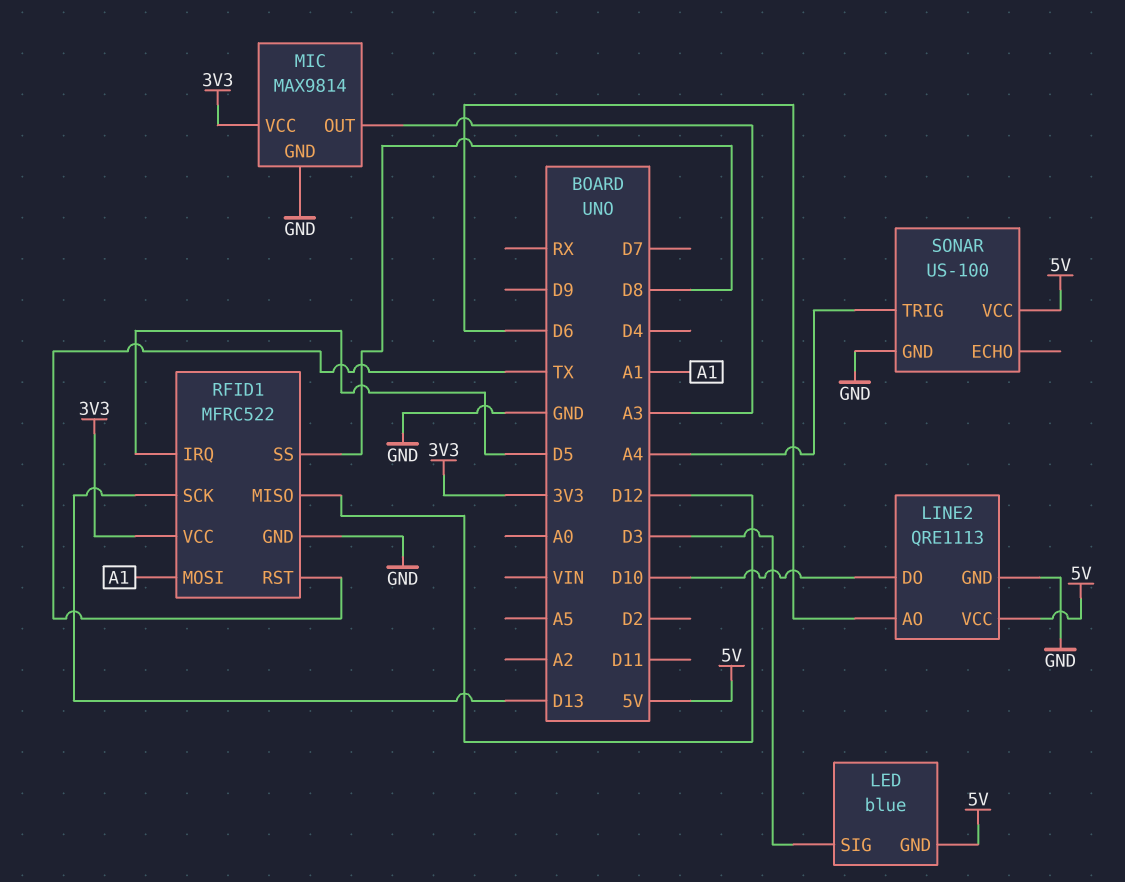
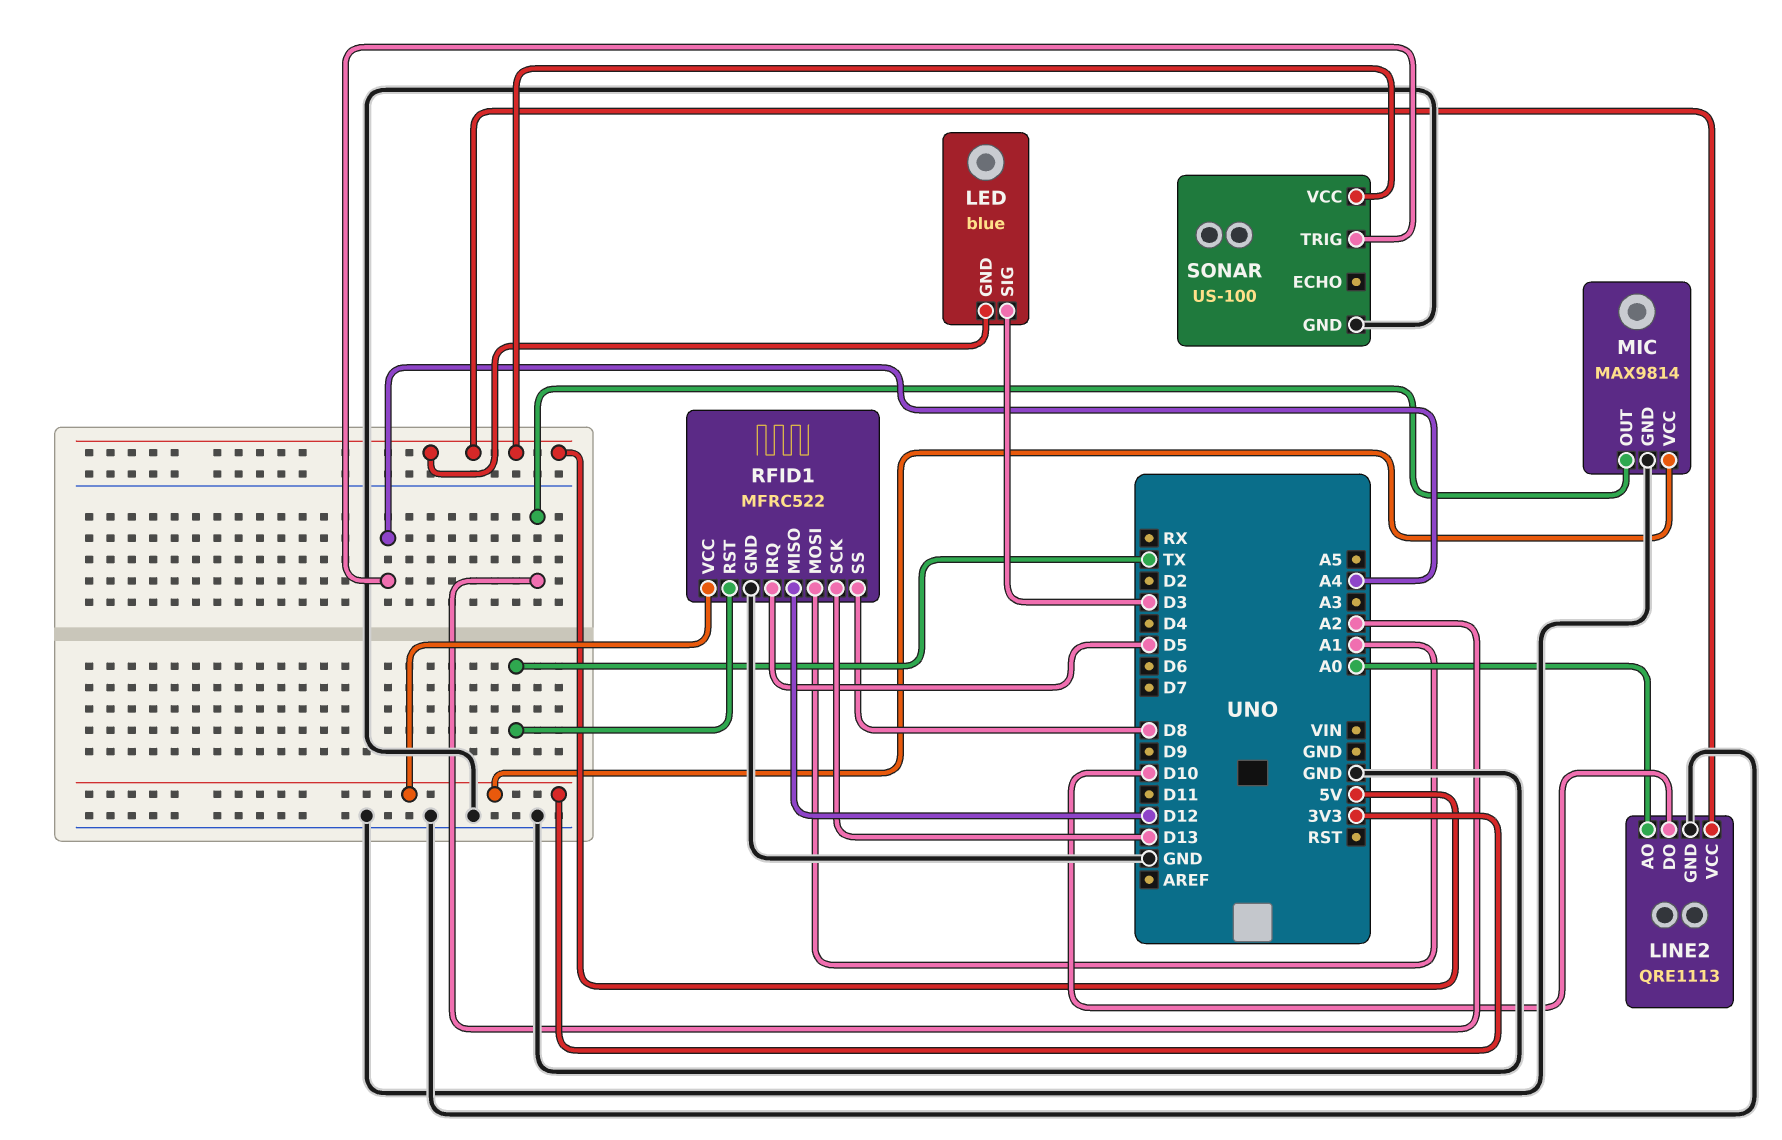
LINE2 pin AO: D6 -> A0
MIC pin OUT: A3 -> A2

